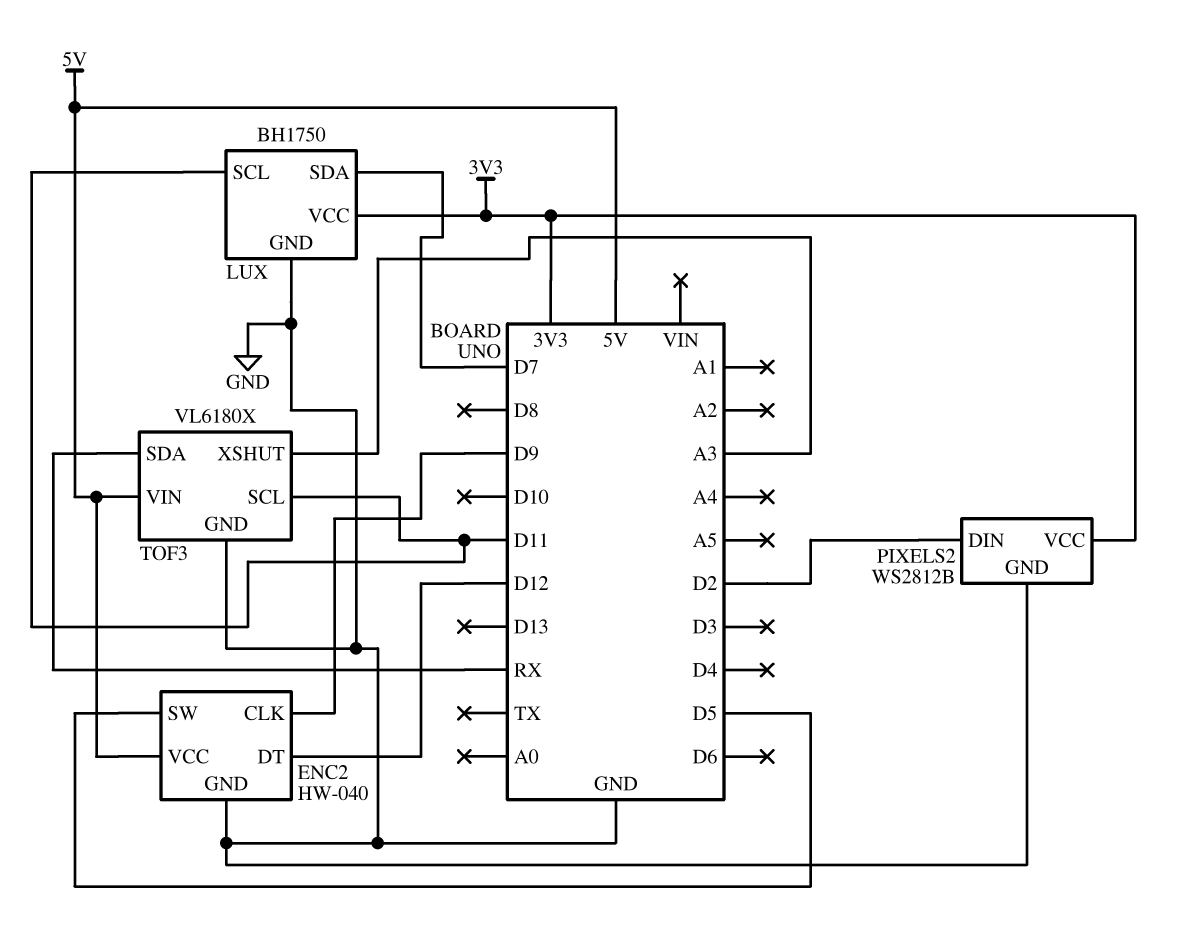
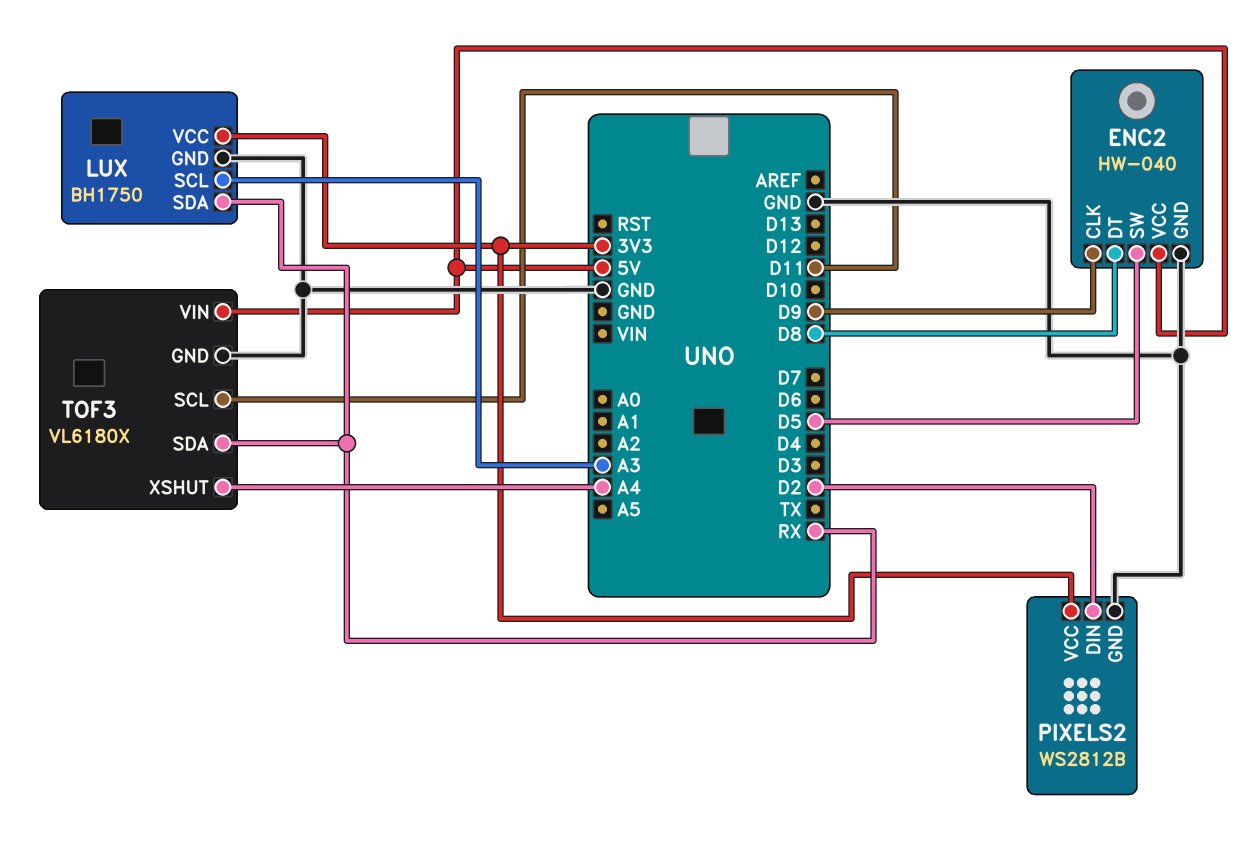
ENC2 pin DT: D12 -> D8
LUX pin SCL: D11 -> A3
LUX pin SDA: D7 -> RX
TOF3 pin XSHUT: A3 -> A4

